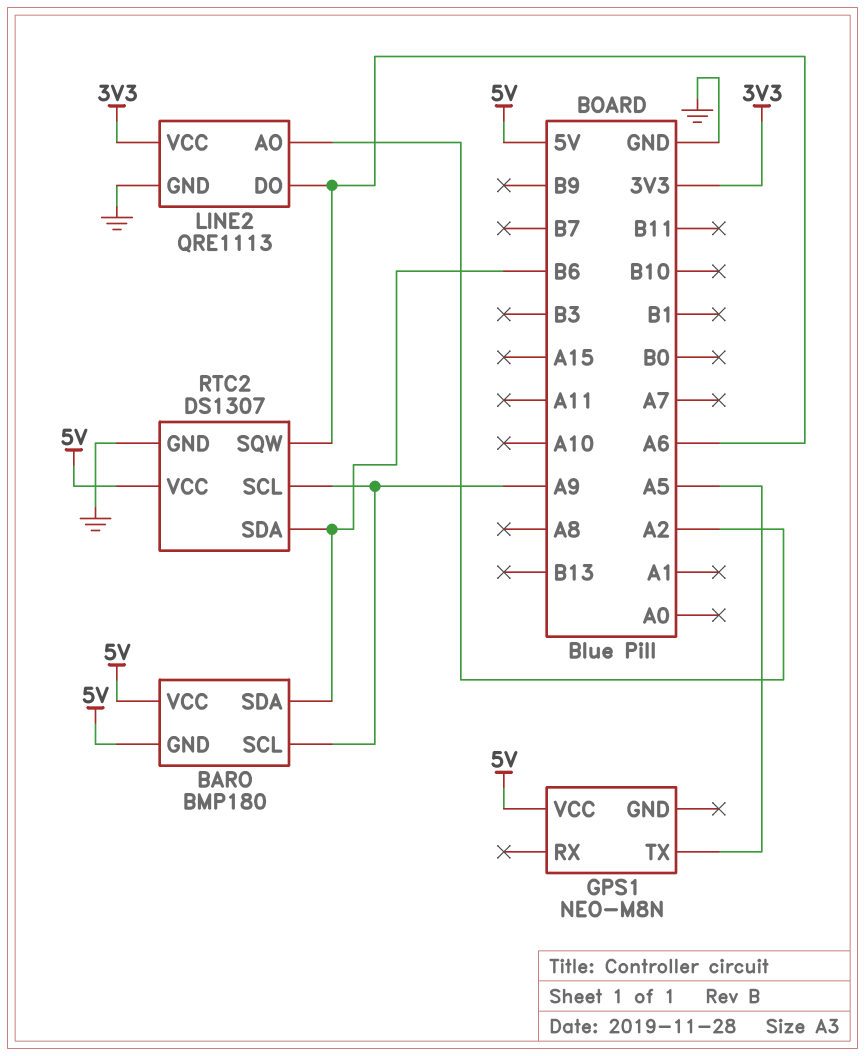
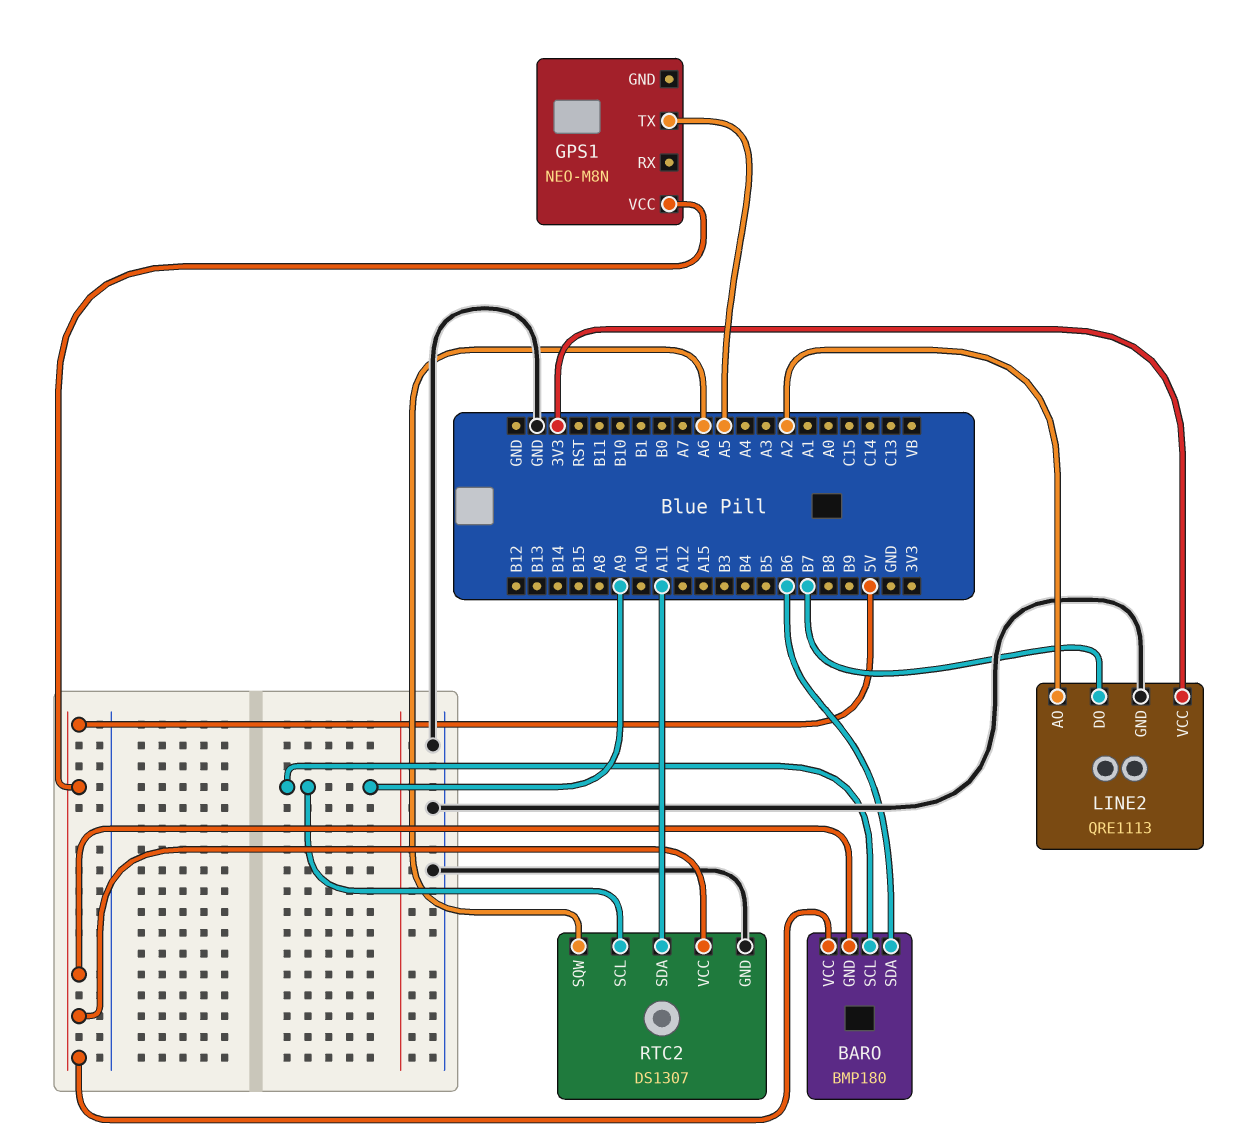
LINE2 pin DO: A6 -> B7
RTC2 pin SDA: B6 -> A11

